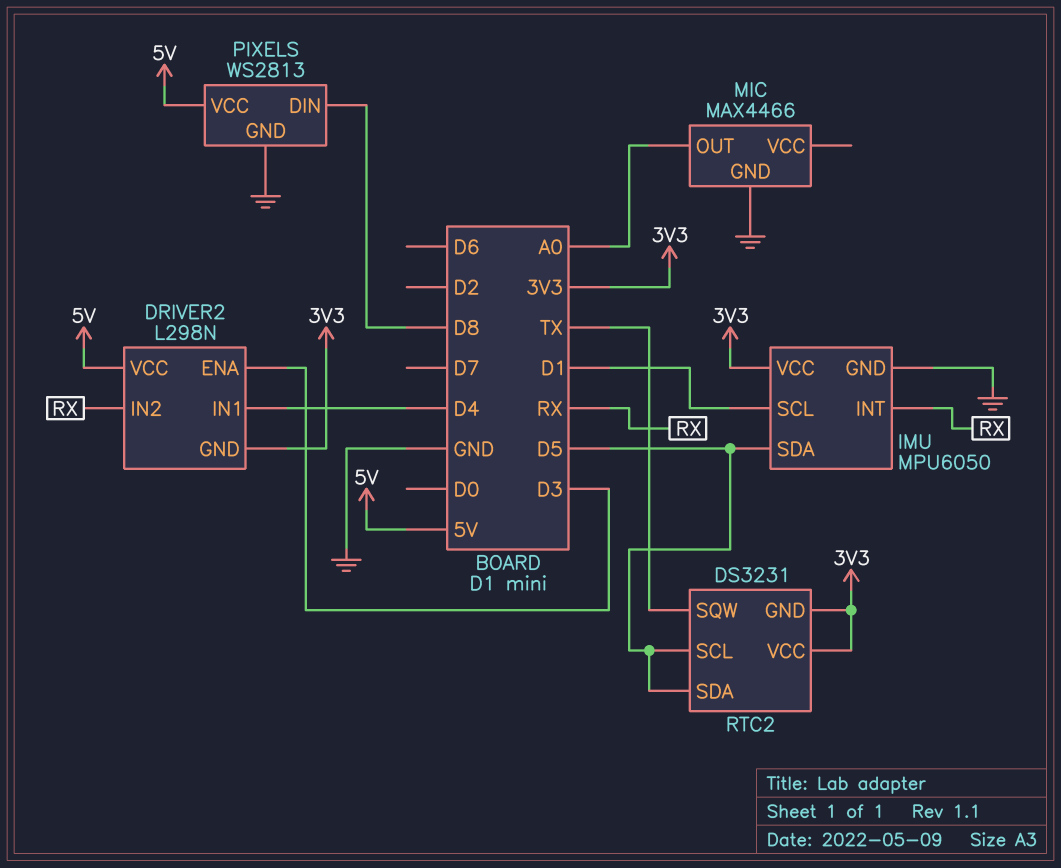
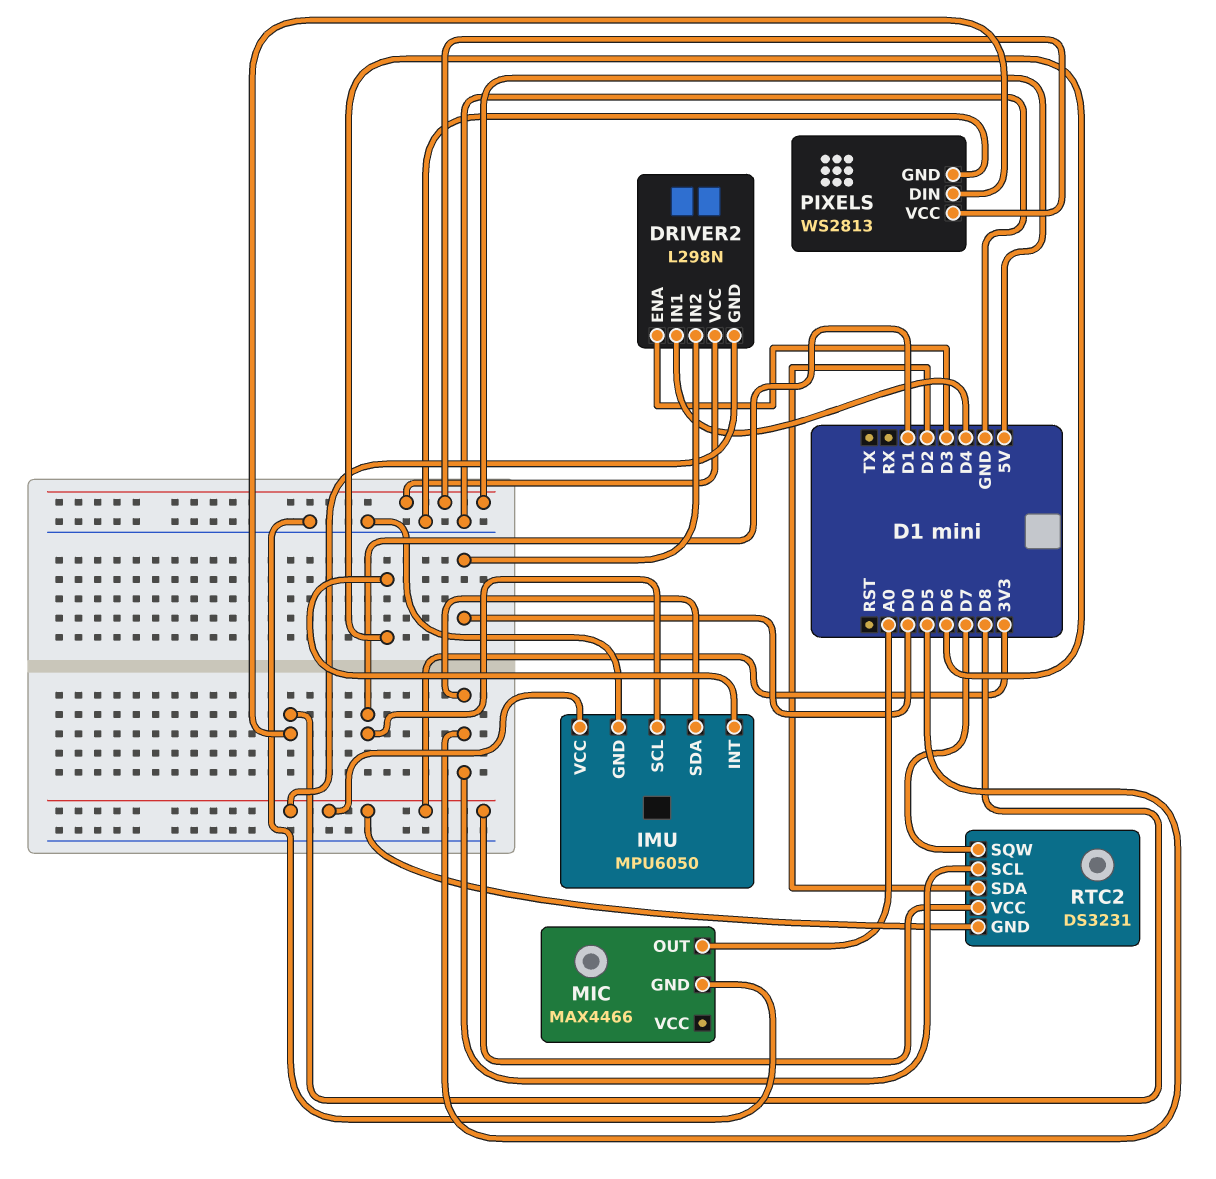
DRIVER2 pin IN2: RX -> D0
IMU pin INT: RX -> D6
RTC2 pin SDA: D5 -> D2
RTC2 pin SQW: TX -> D7

